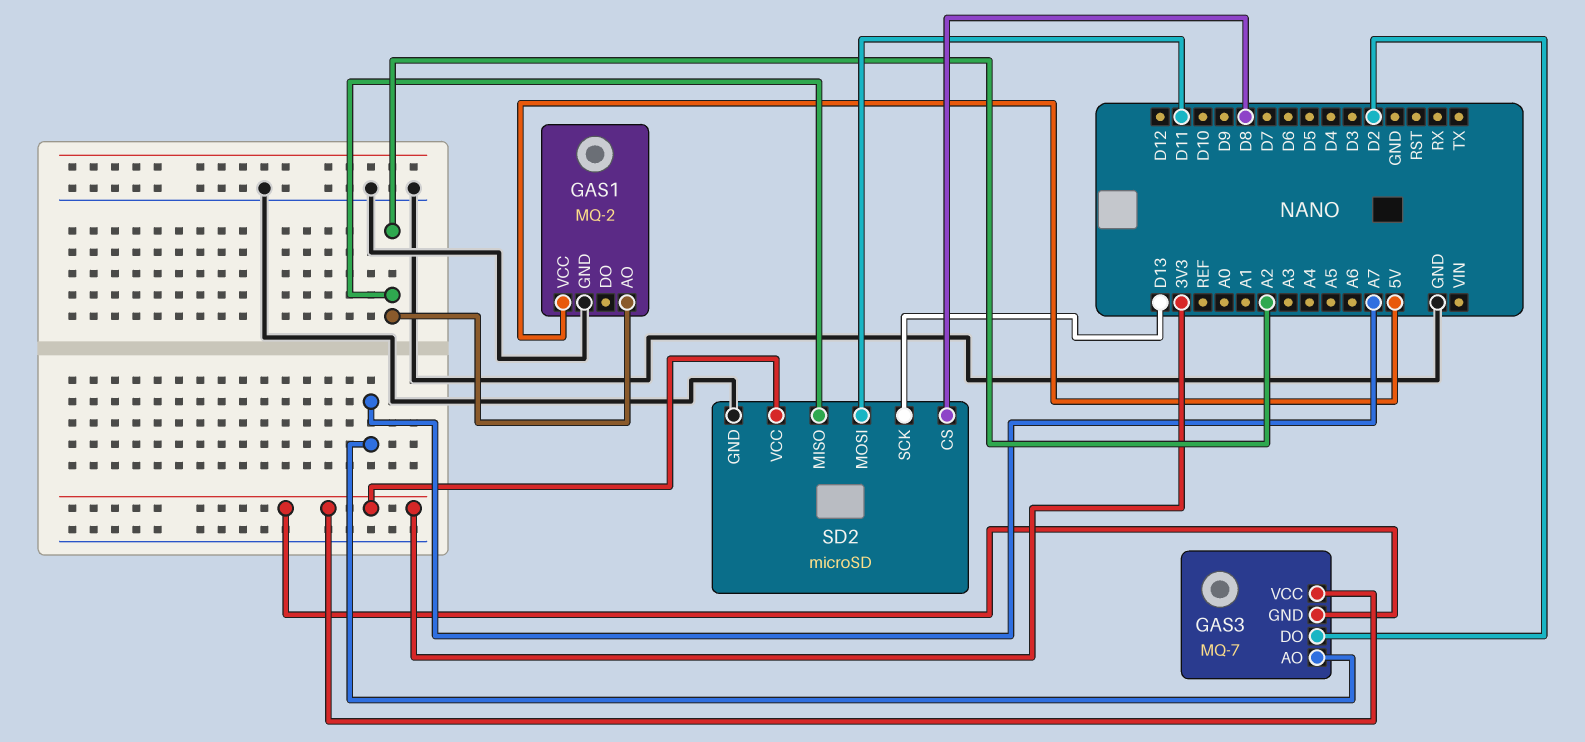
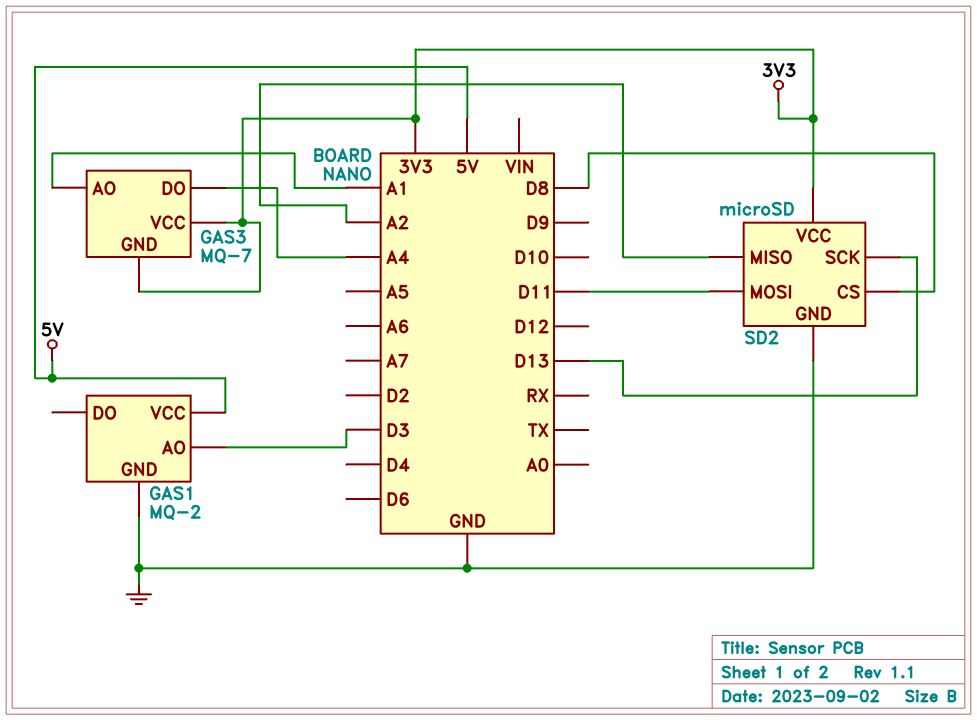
GAS1 pin AO: A2 -> D3
GAS3 pin AO: A7 -> A1
GAS3 pin DO: D2 -> A4

